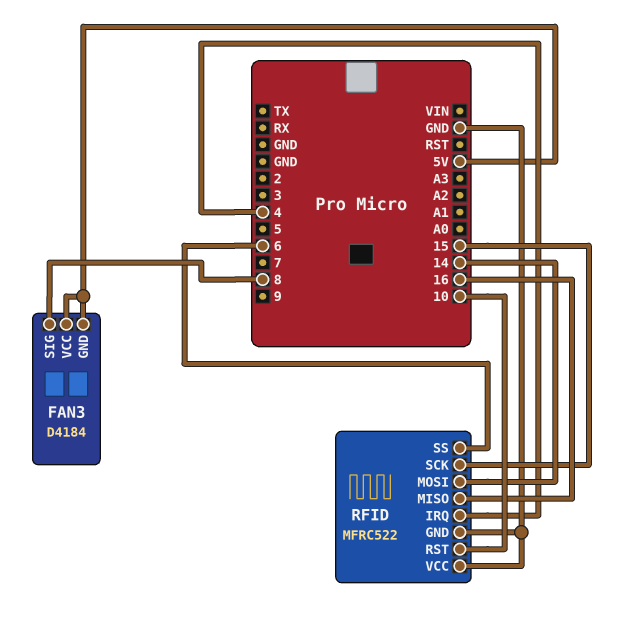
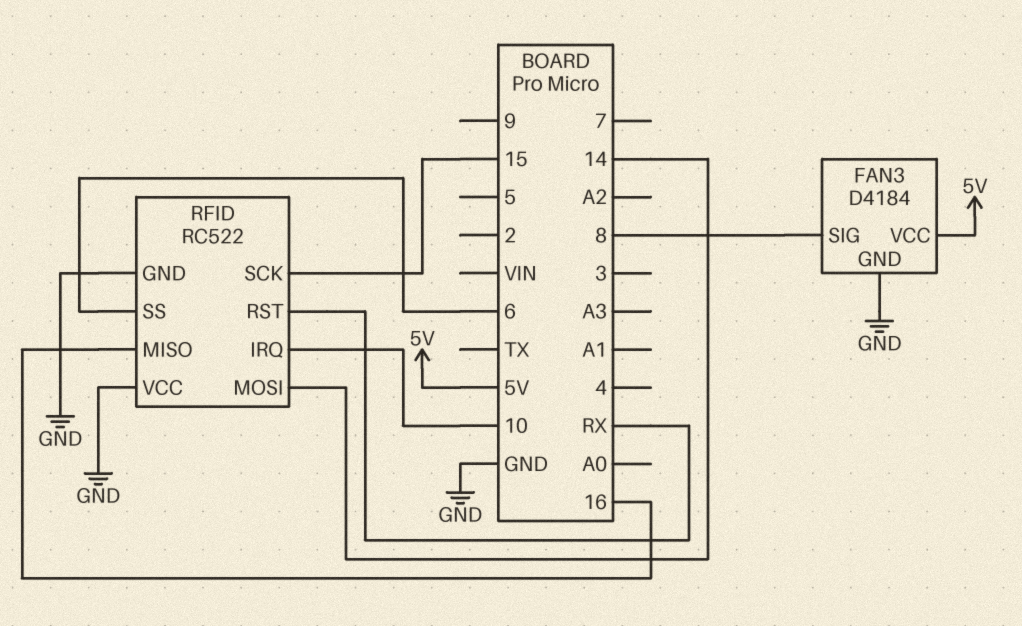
FAN3 pin GND: 5V -> GND
RFID: MFRC522 -> RC522
RFID pin IRQ: 4 -> 10
RFID pin RST: 10 -> RX

